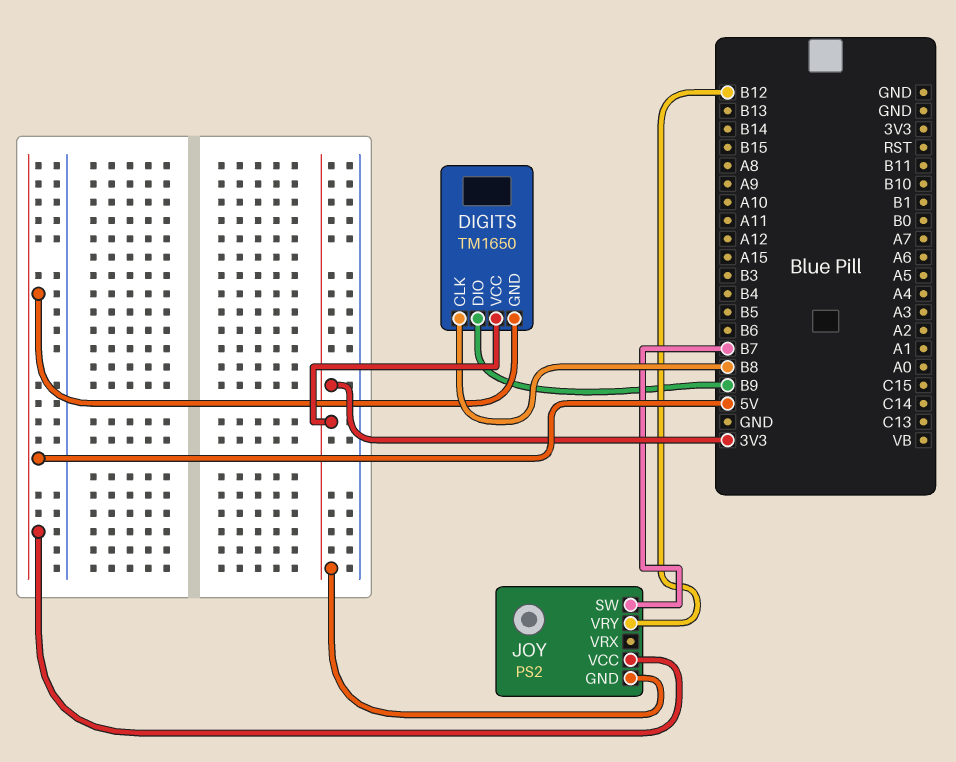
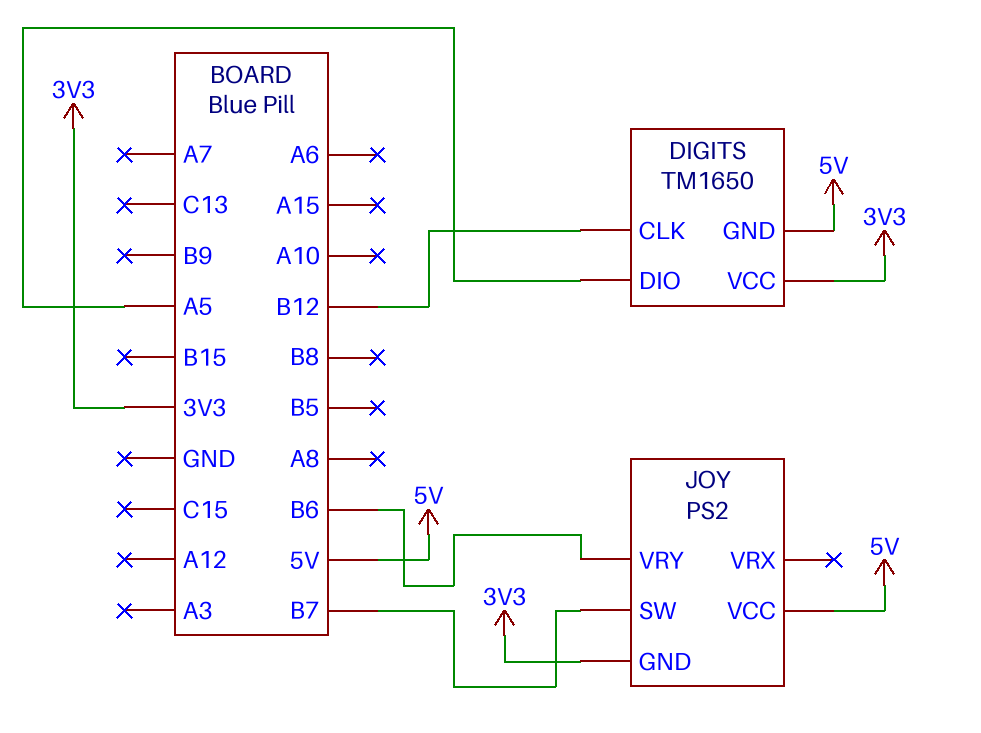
DIGITS pin CLK: B8 -> B12
DIGITS pin DIO: B9 -> A5
JOY pin VRY: B12 -> B6

